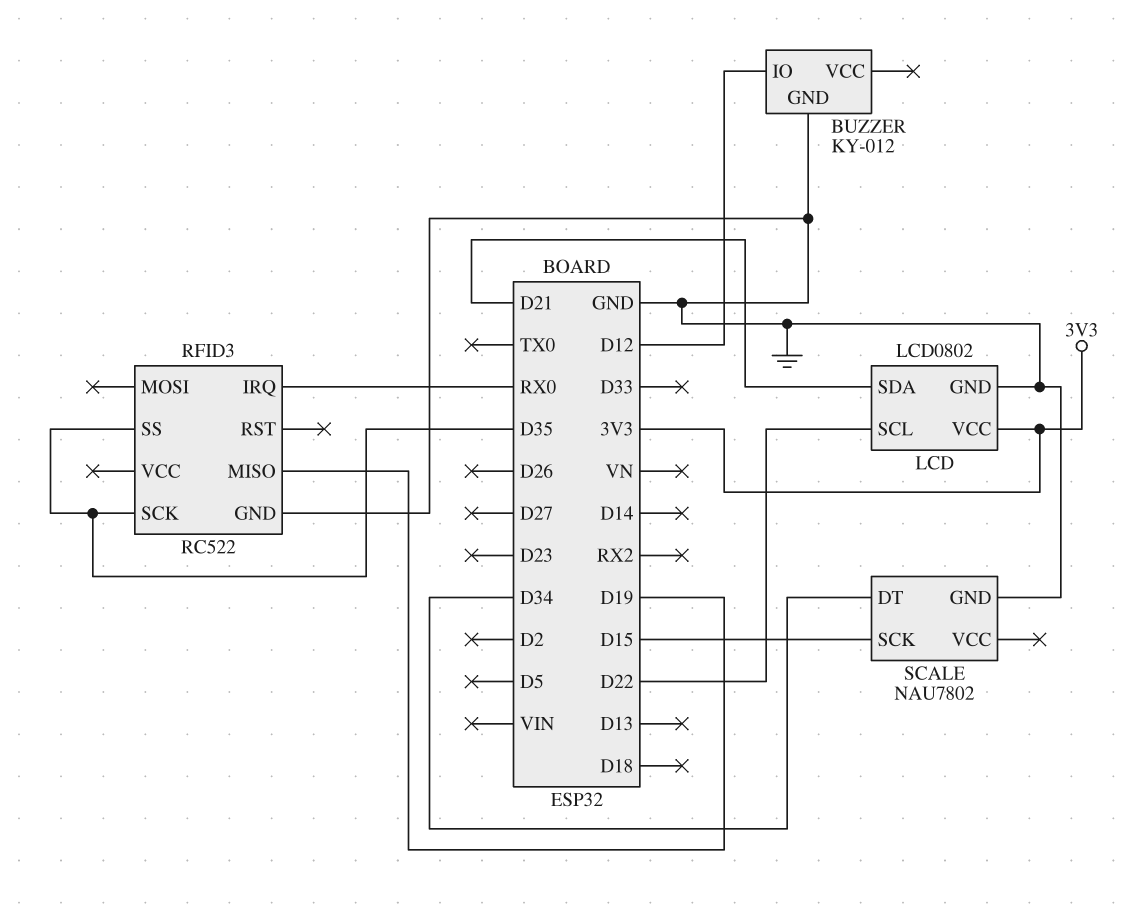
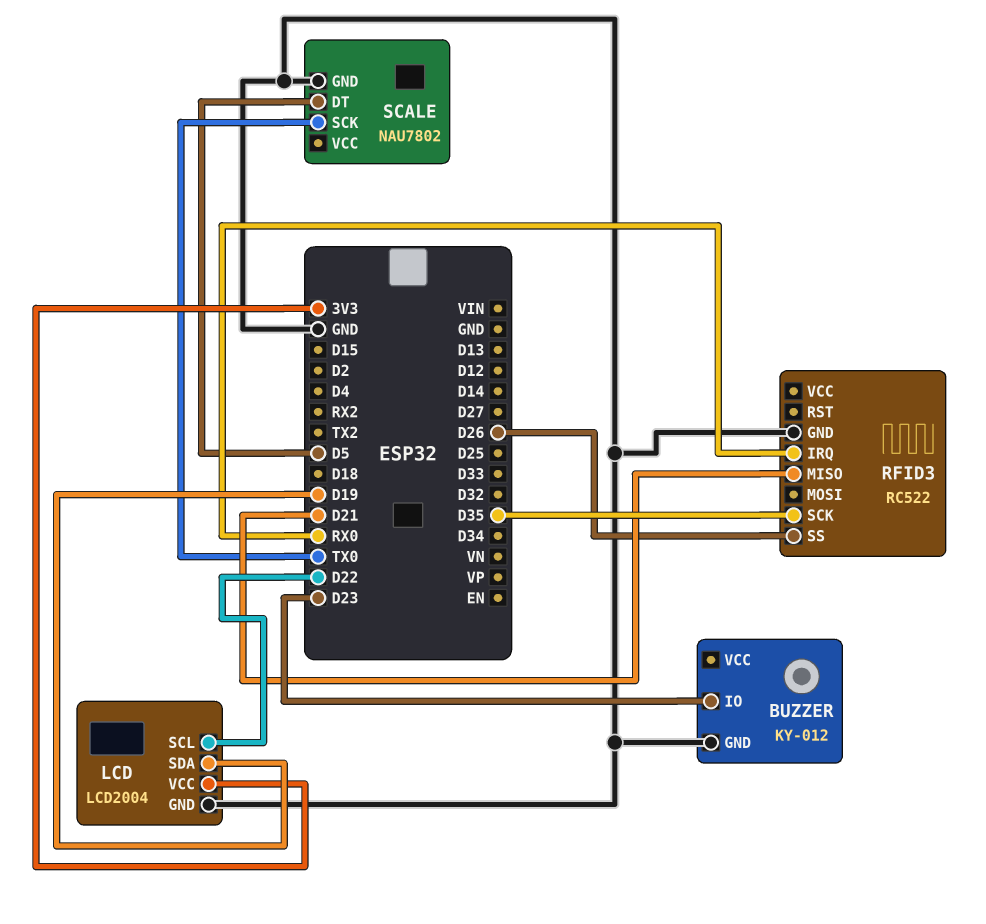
BUZZER pin IO: D12 -> D23
LCD: LCD0802 -> LCD2004
LCD pin SDA: D21 -> D19
RFID3 pin MISO: D19 -> D21
RFID3 pin SS: D35 -> D26
SCALE pin DT: D34 -> D5
SCALE pin SCK: D15 -> TX0

